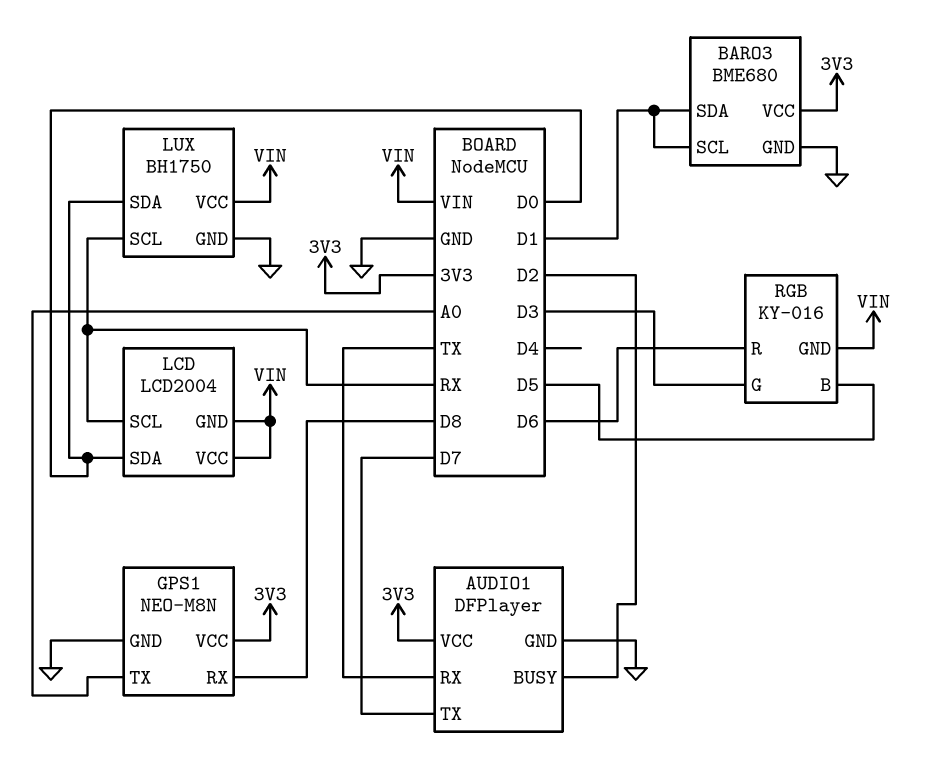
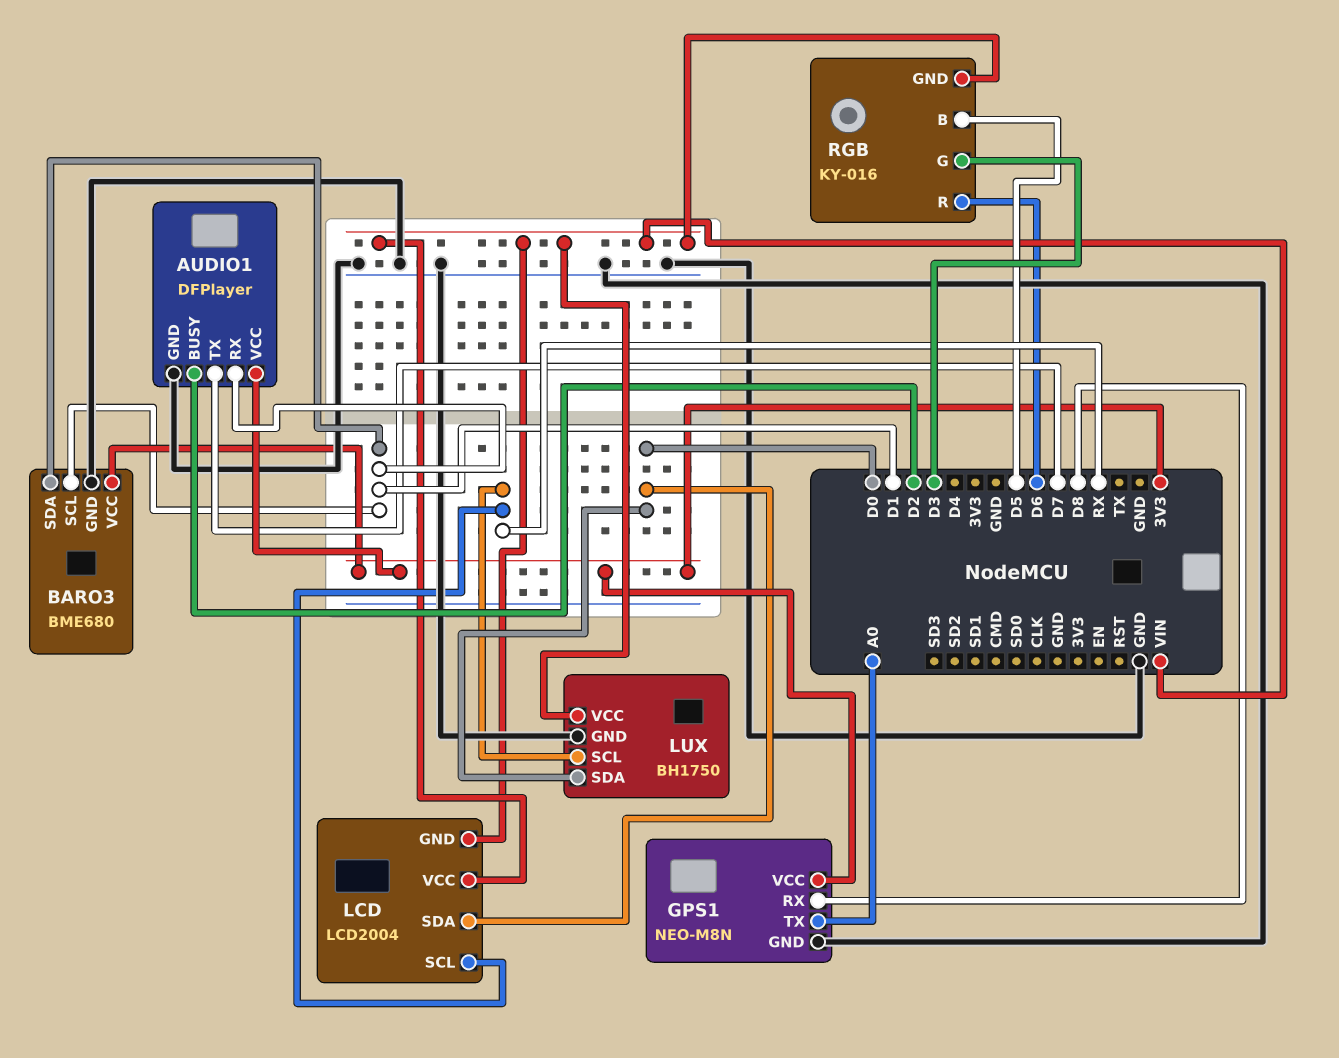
AUDIO1 pin RX: TX -> D1

